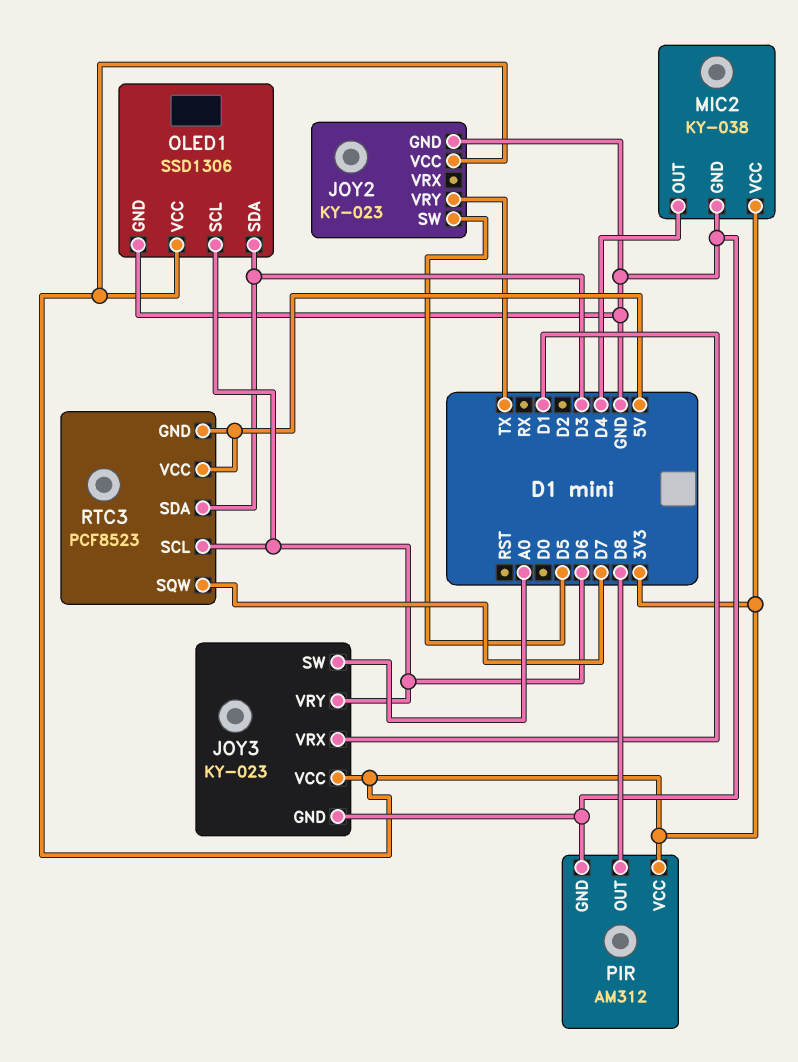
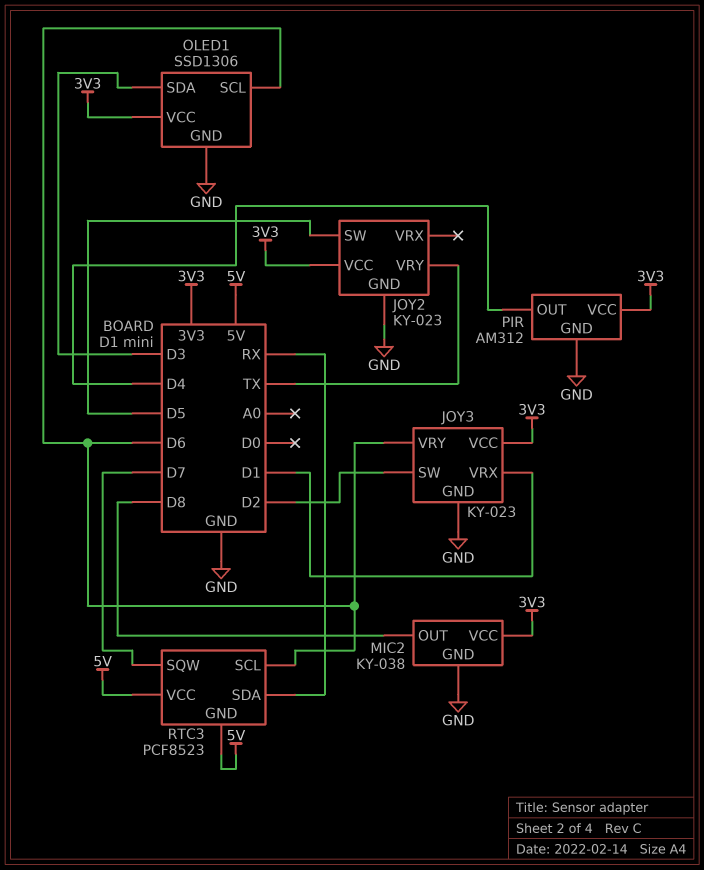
JOY3 pin SW: A0 -> D2
MIC2 pin OUT: D4 -> D8
PIR pin OUT: D8 -> D4
RTC3 pin SDA: D3 -> RX

